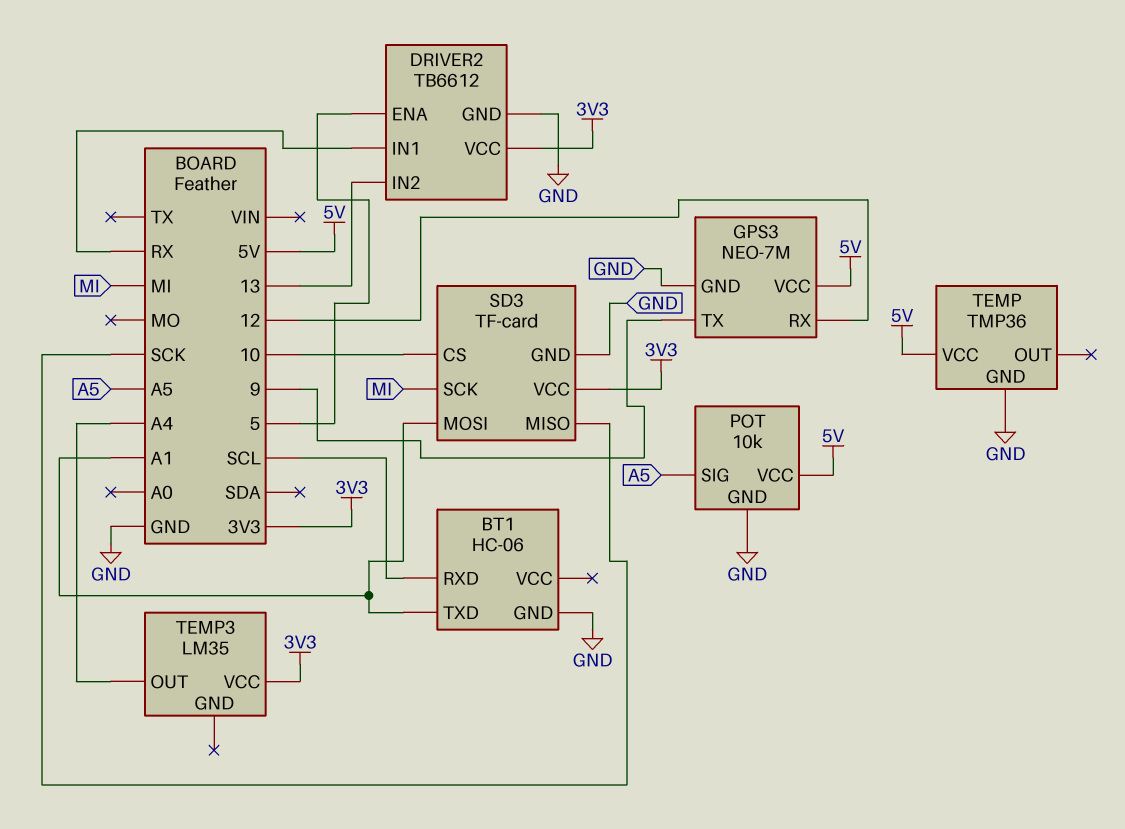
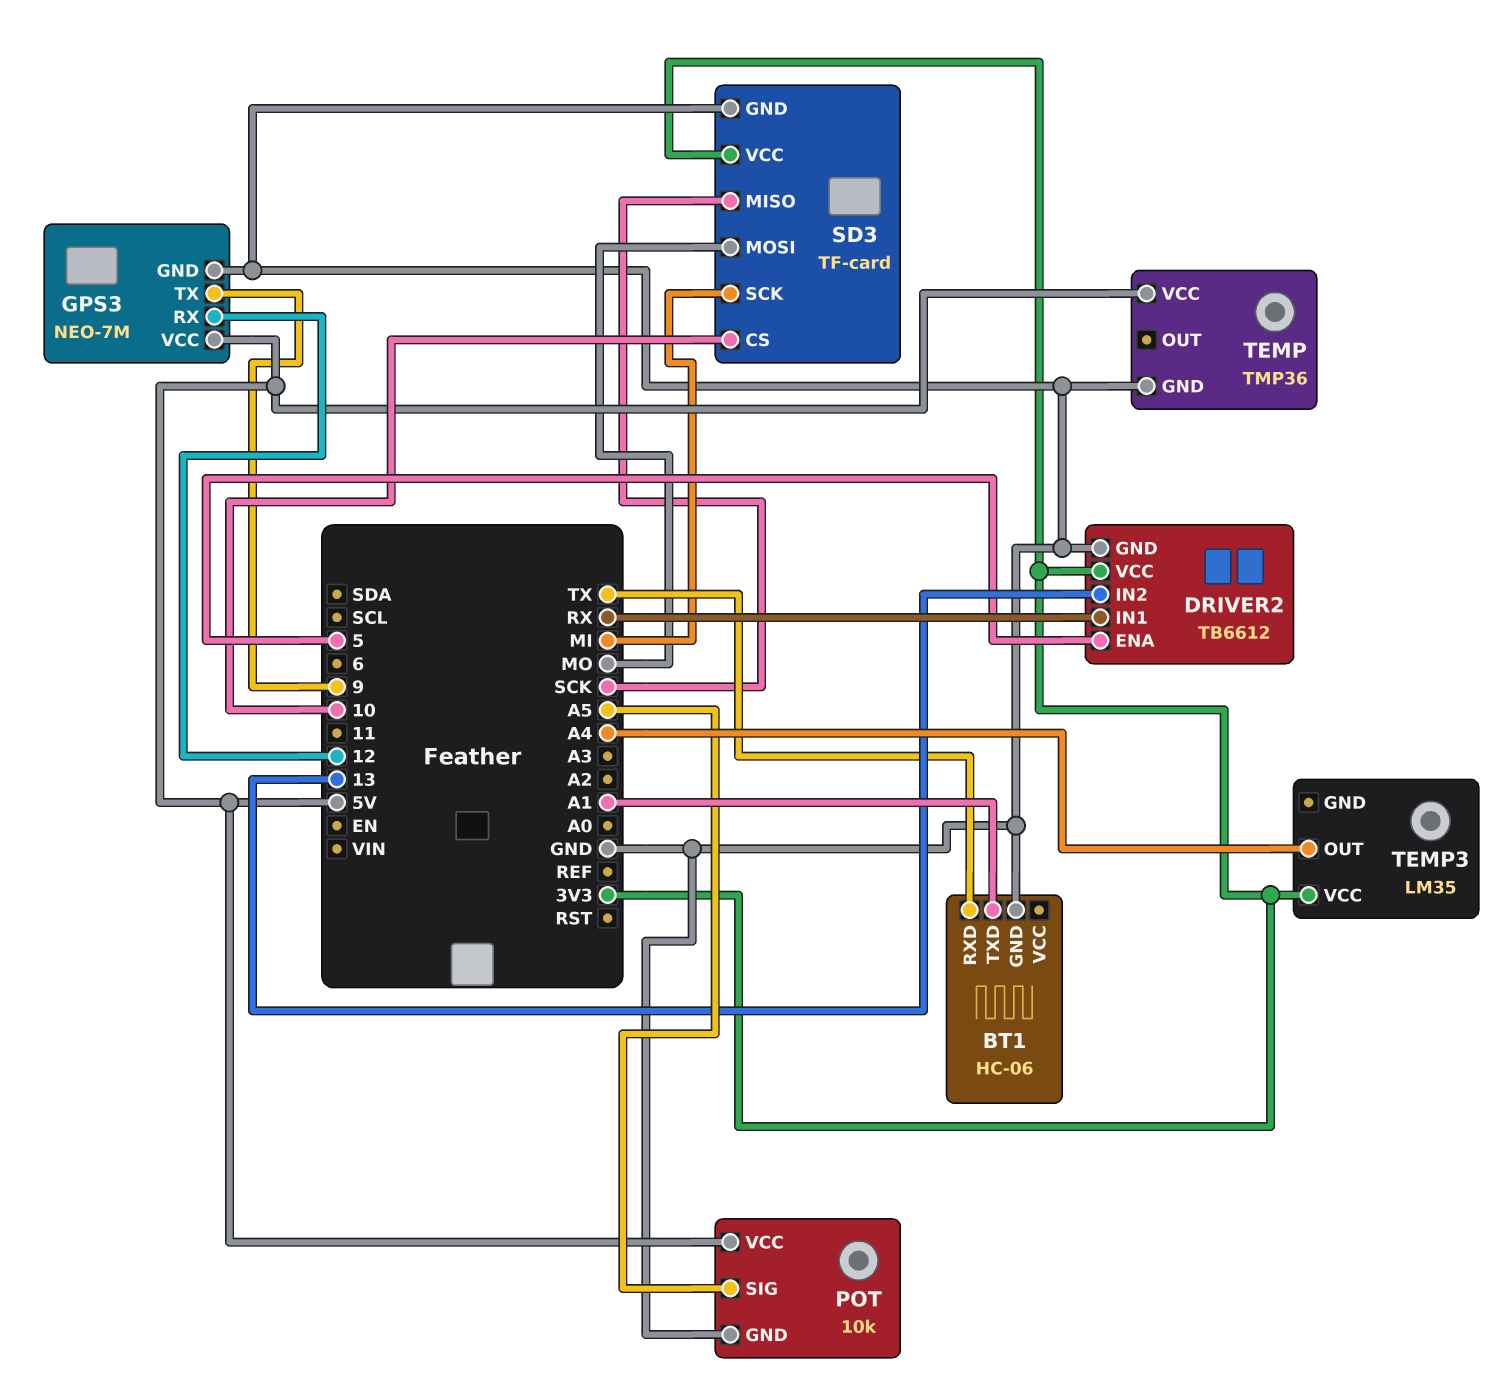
BT1 pin RXD: SCL -> TX
SD3 pin MOSI: A1 -> MO

